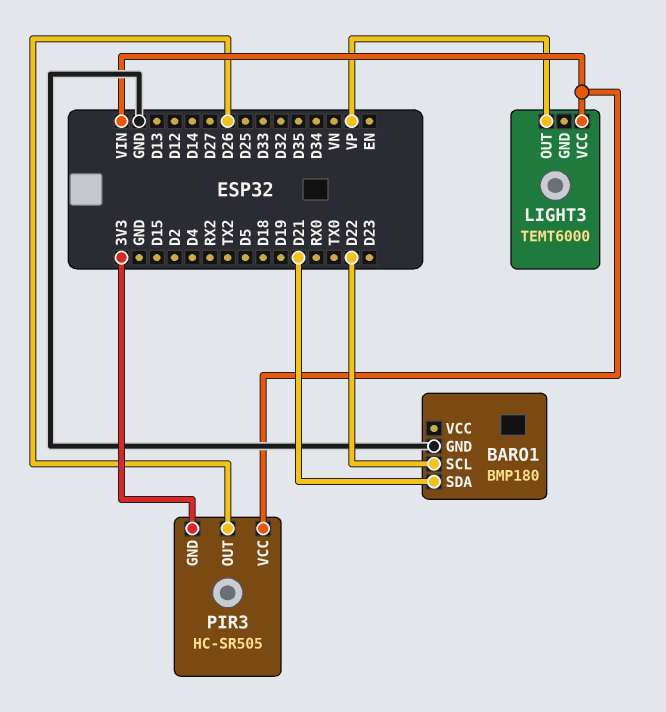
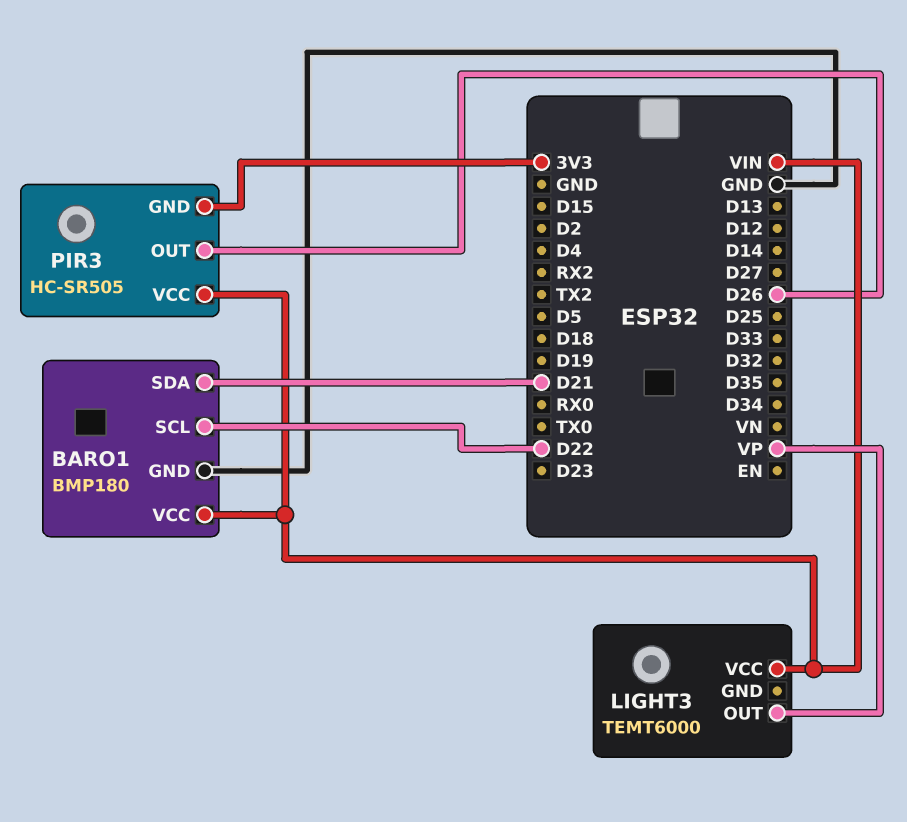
BARO1 pin VCC: none -> VIN

